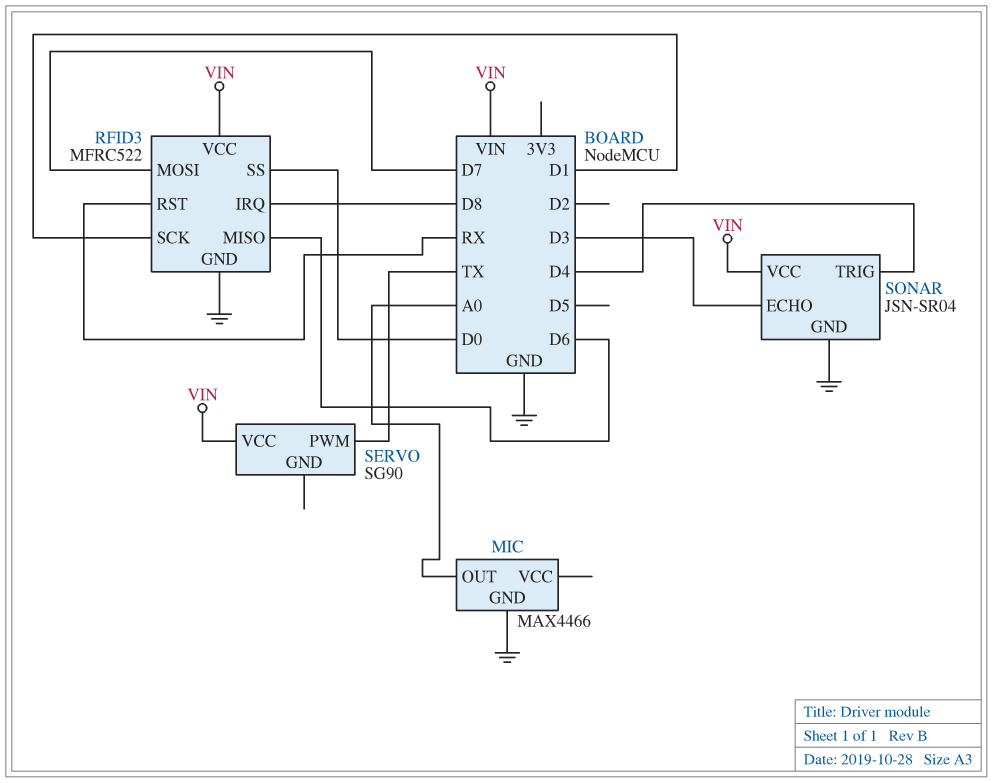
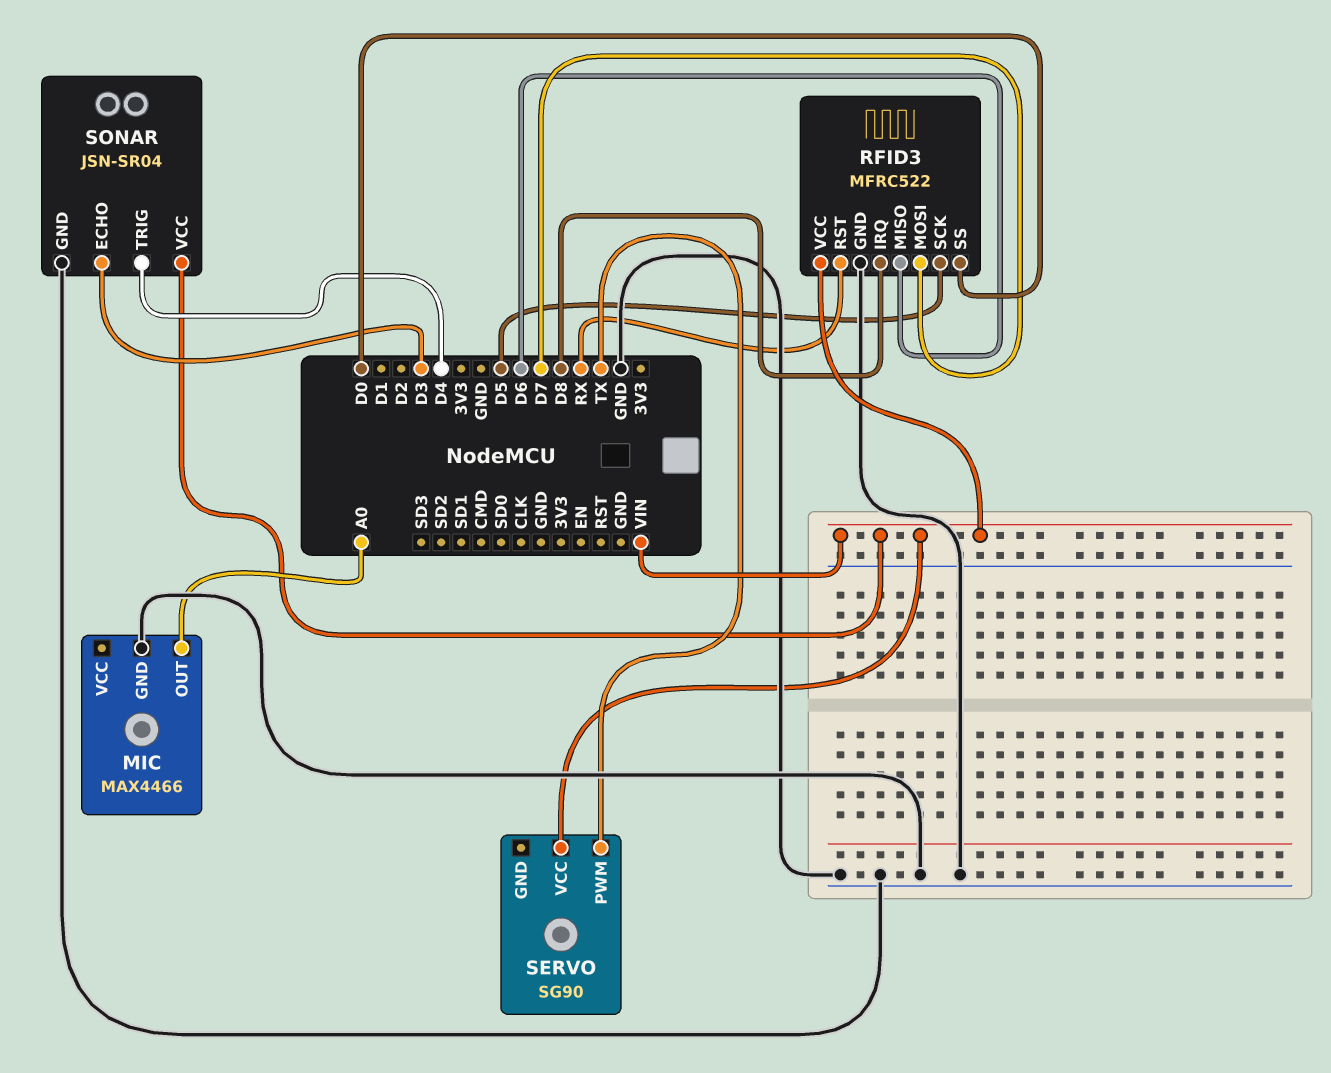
RFID3 pin SCK: D1 -> D5

